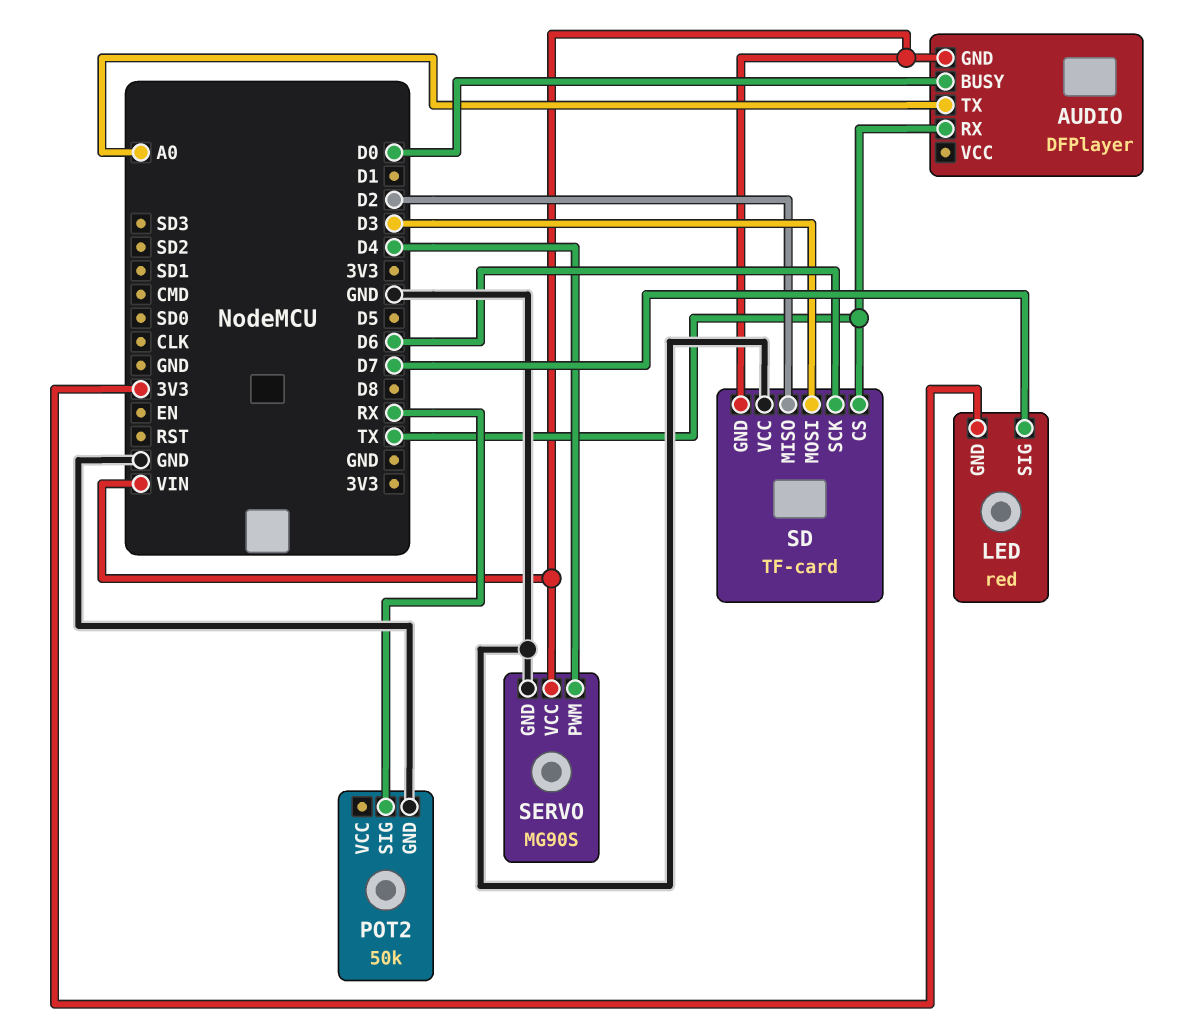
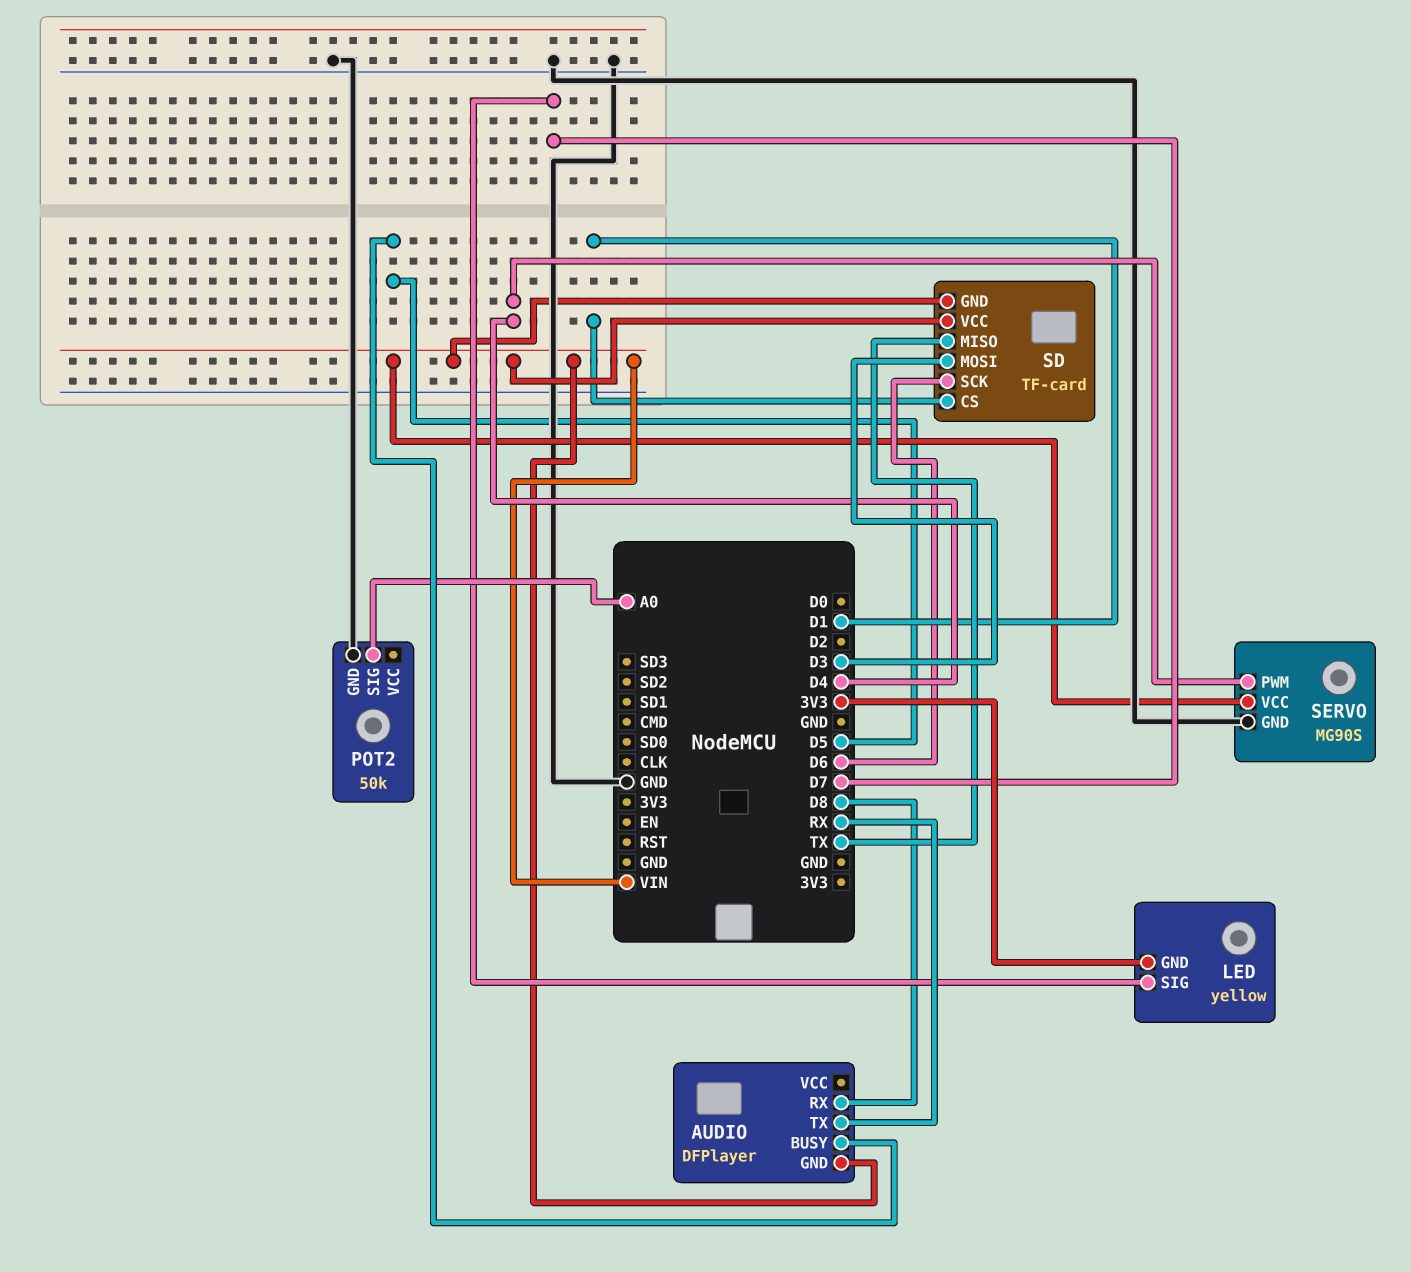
AUDIO pin BUSY: D0 -> D5
AUDIO pin RX: TX -> D8
AUDIO pin TX: A0 -> RX
LED: red -> yellow
POT2 pin SIG: RX -> A0
SD pin CS: TX -> D1
SD pin MISO: D2 -> TX
SD pin VCC: GND -> VIN

